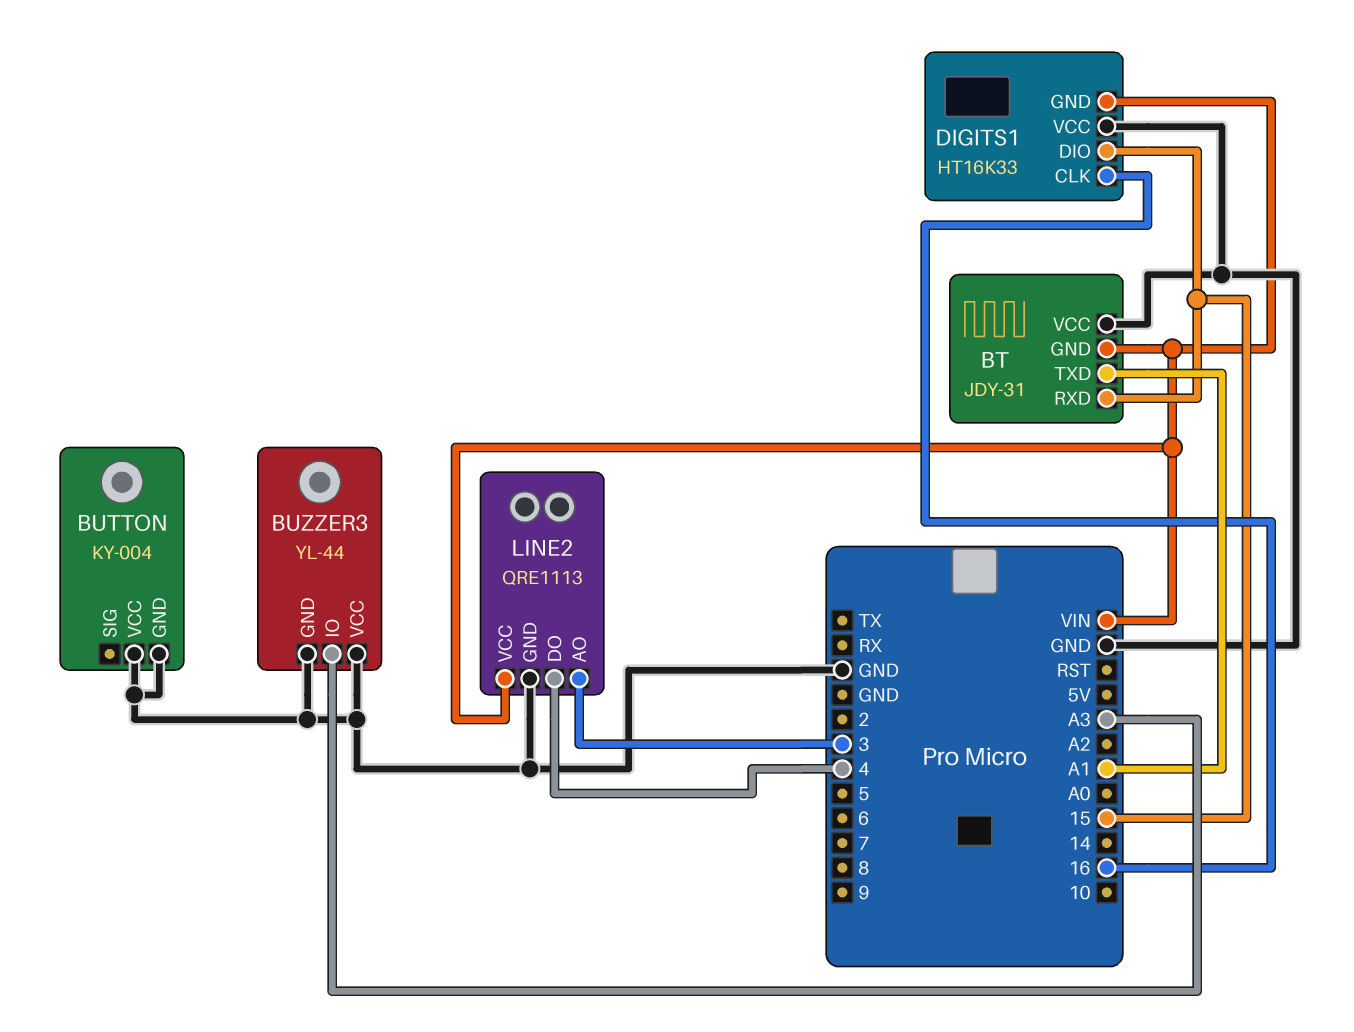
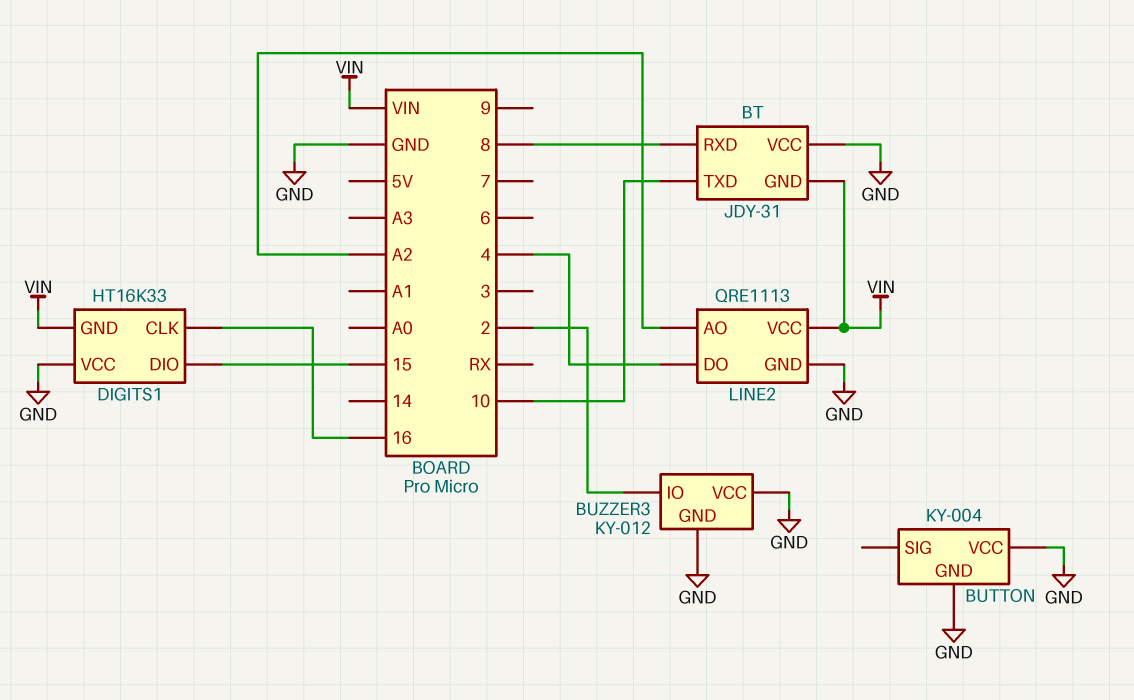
BT pin RXD: 15 -> 8
BT pin TXD: A1 -> 10
BUZZER3: YL-44 -> KY-012
BUZZER3 pin IO: A3 -> 2
LINE2 pin AO: 3 -> A2

